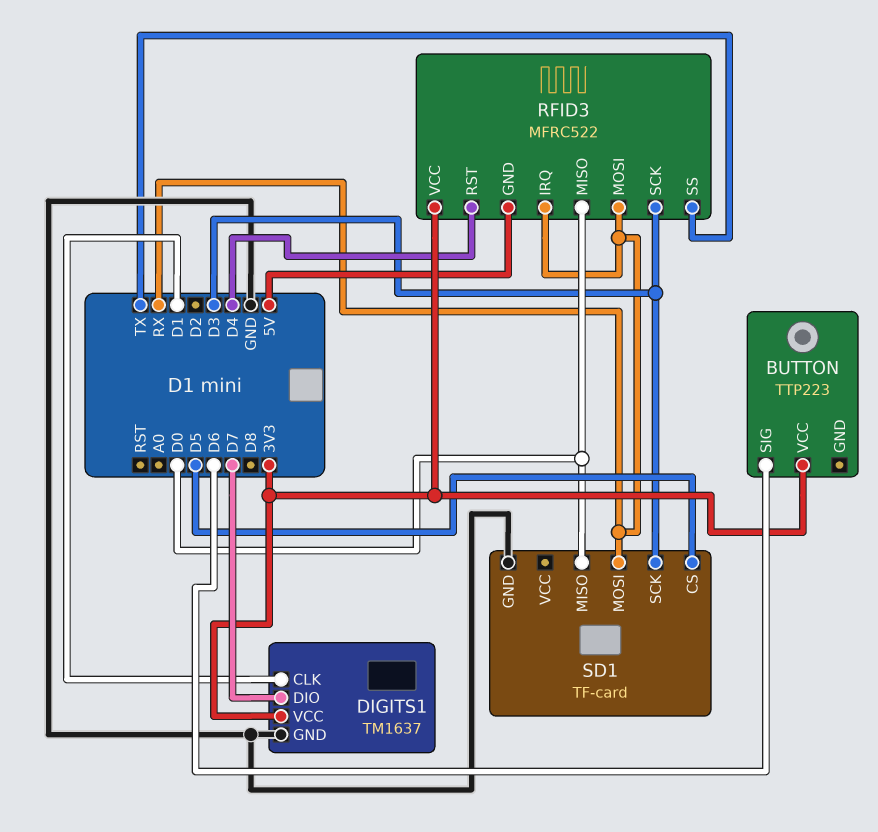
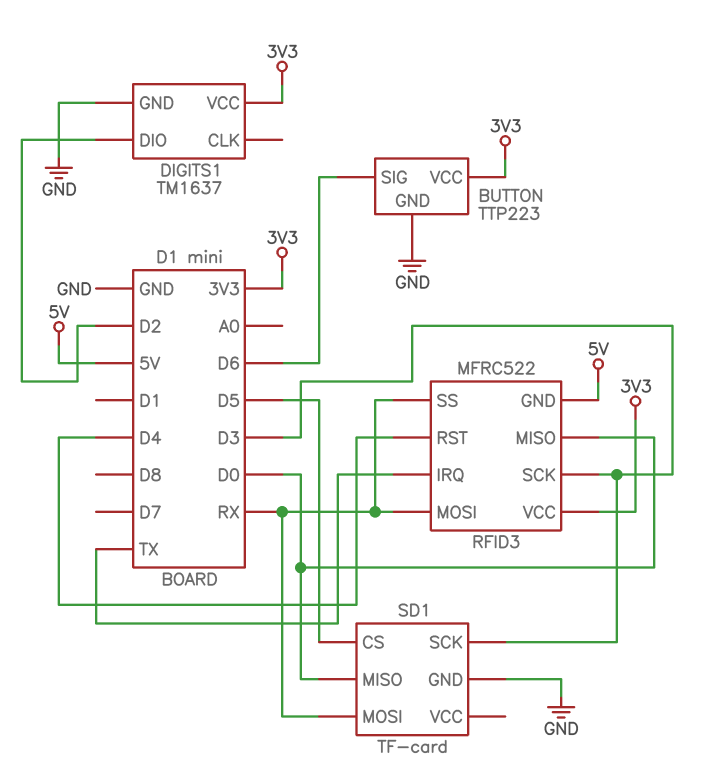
BUTTON pin GND: none -> GND
DIGITS1 pin CLK: D1 -> none
DIGITS1 pin DIO: D7 -> D2
RFID3 pin IRQ: RX -> TX
RFID3 pin SS: TX -> RX

